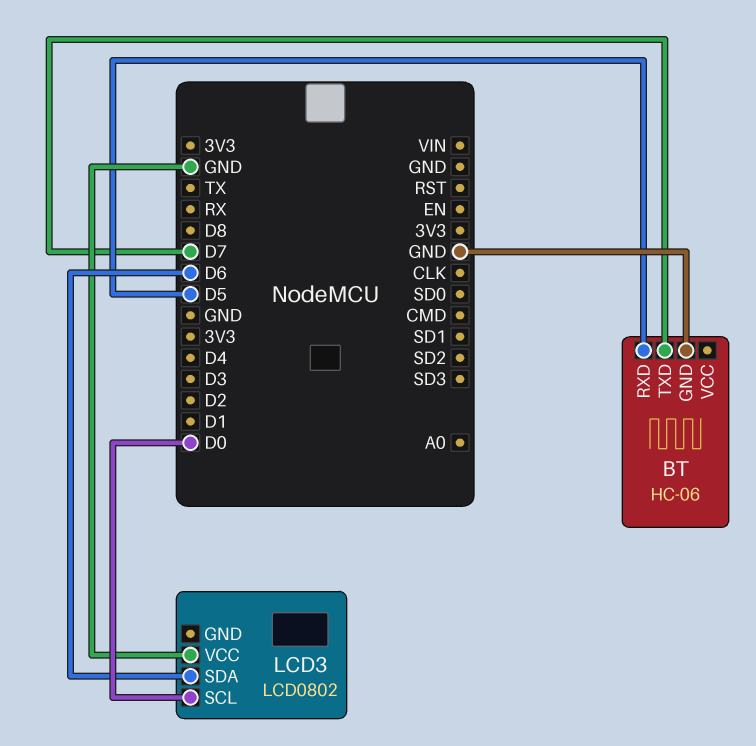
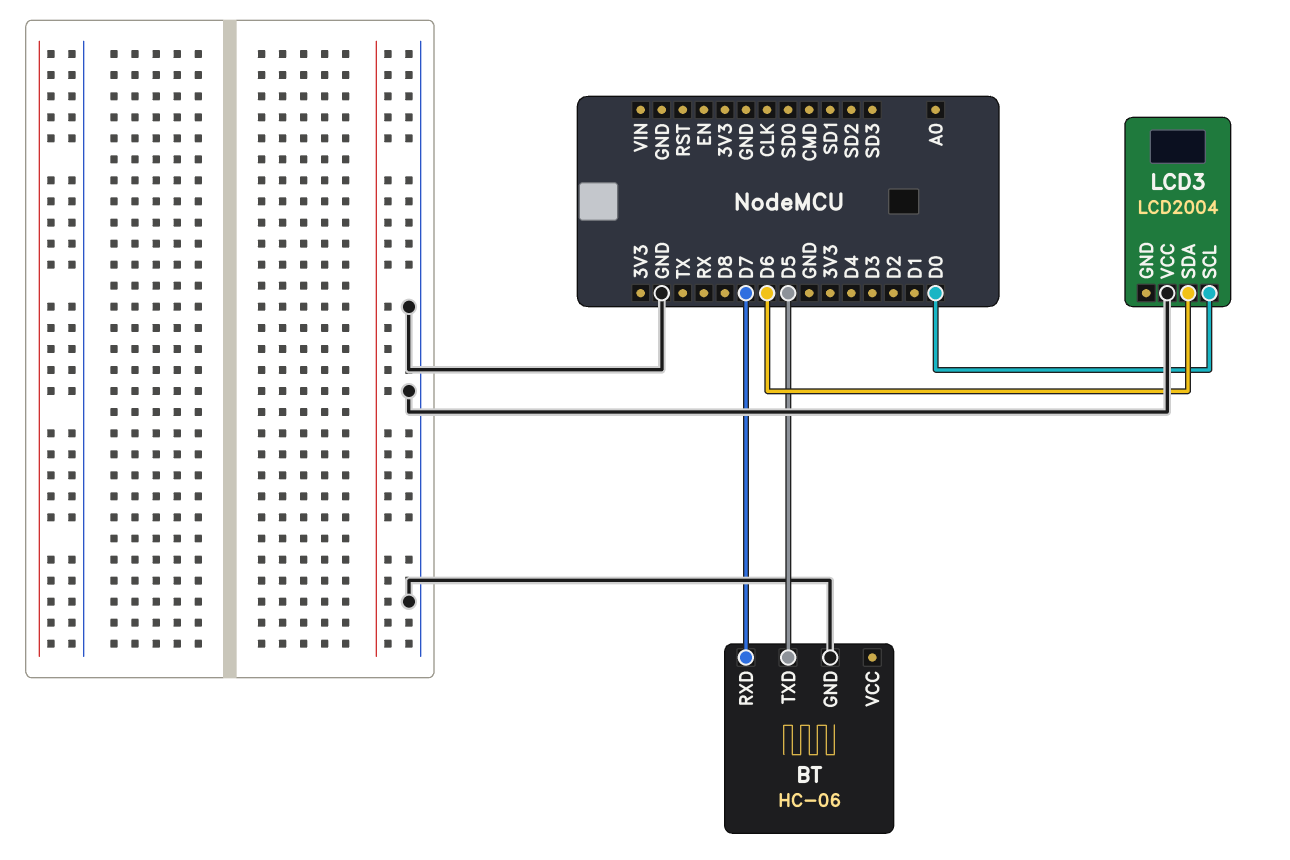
BT pin RXD: D5 -> D7
BT pin TXD: D7 -> D5
LCD3: LCD0802 -> LCD2004

